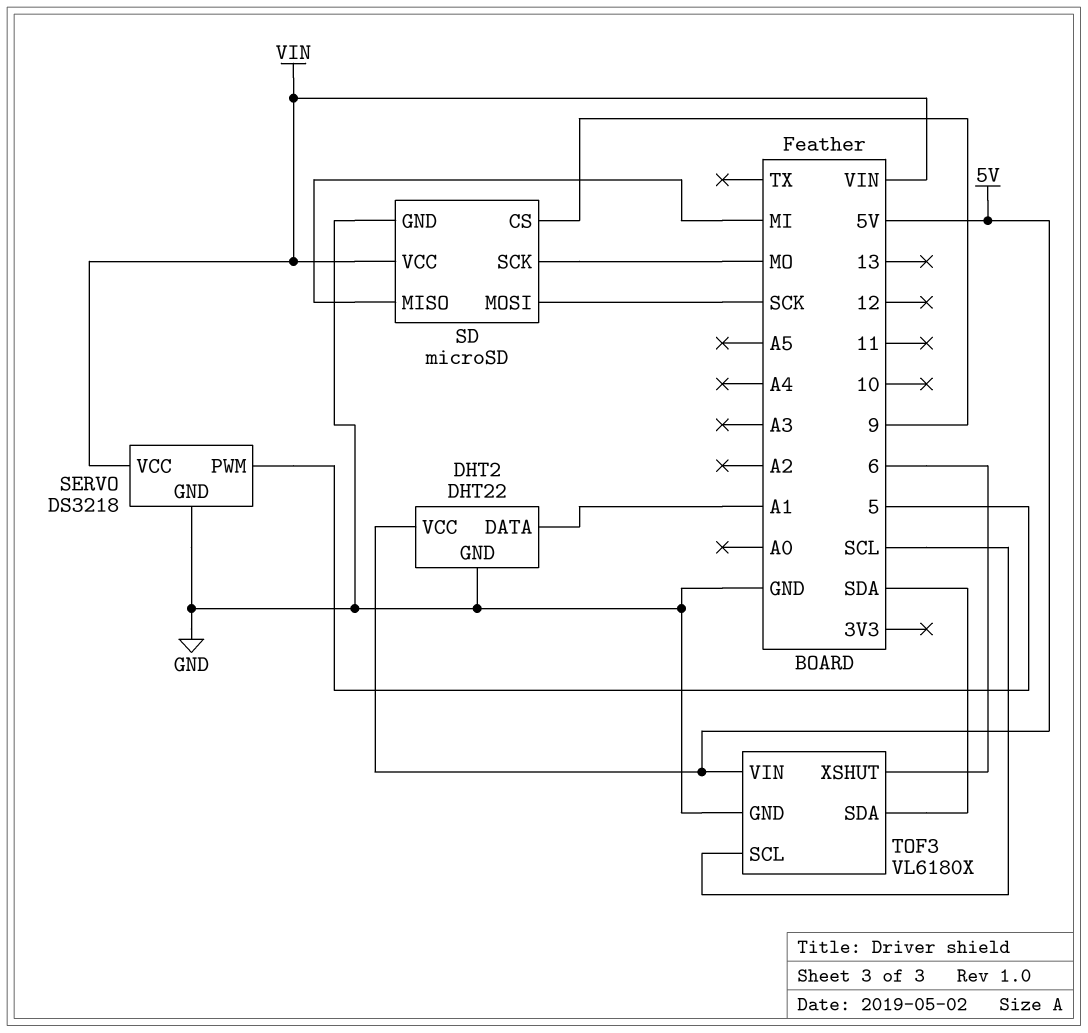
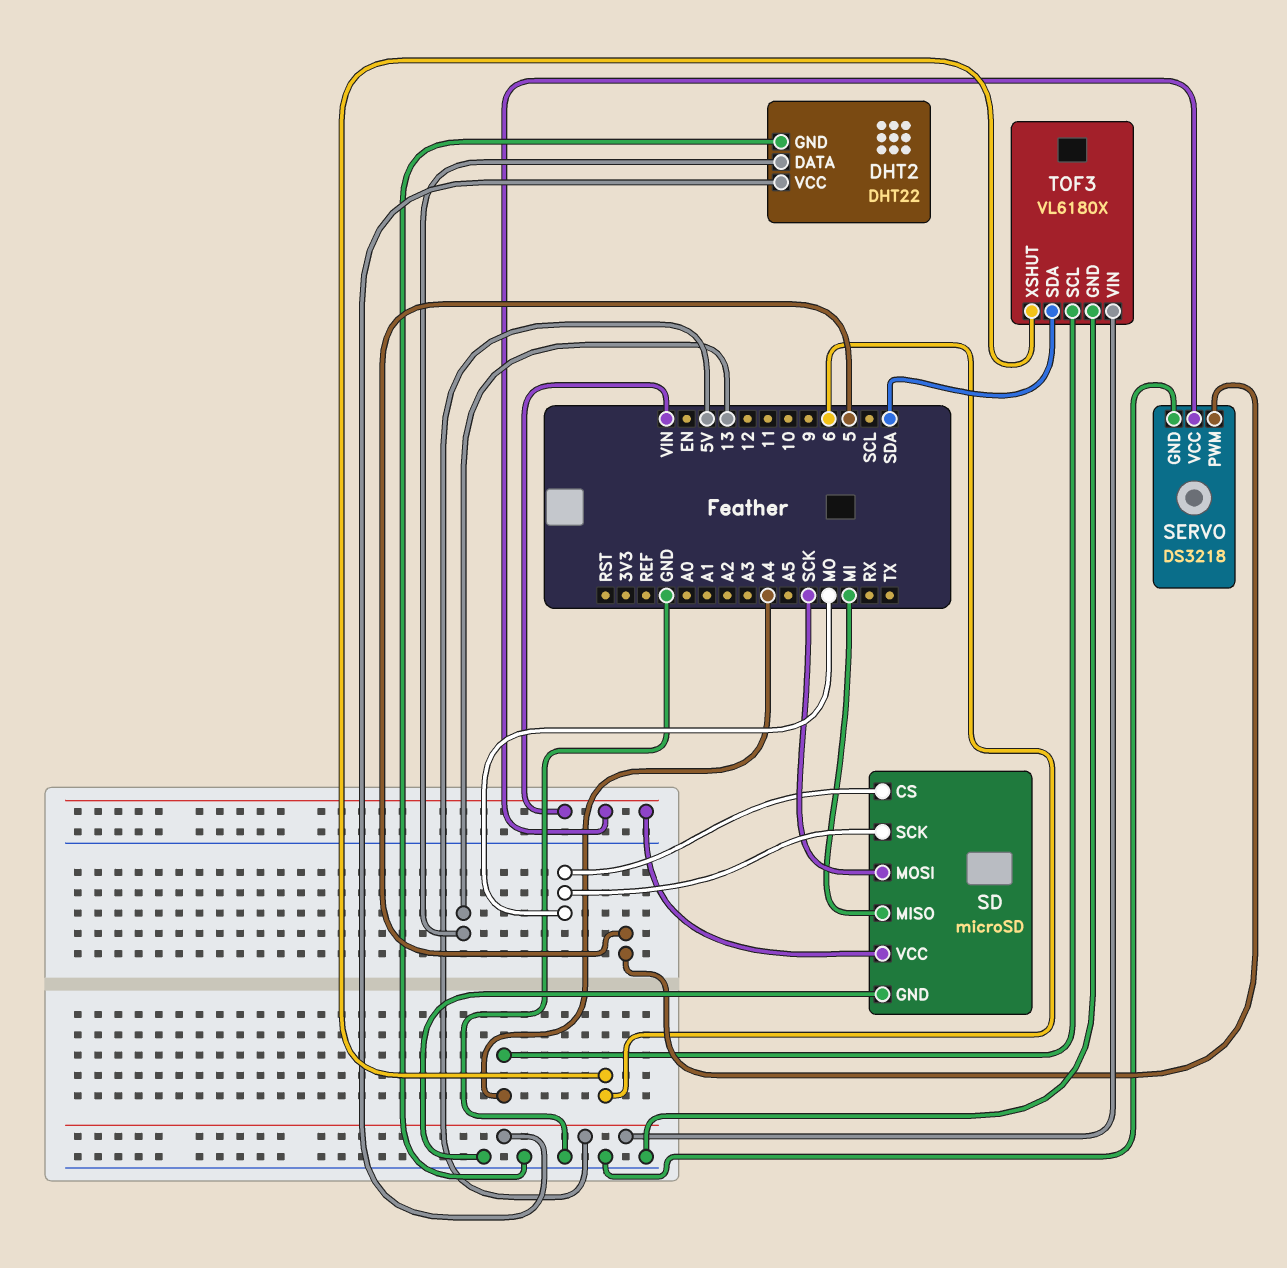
DHT2 pin DATA: A1 -> 13
SD pin CS: 9 -> MO
TOF3 pin SCL: SCL -> A4

